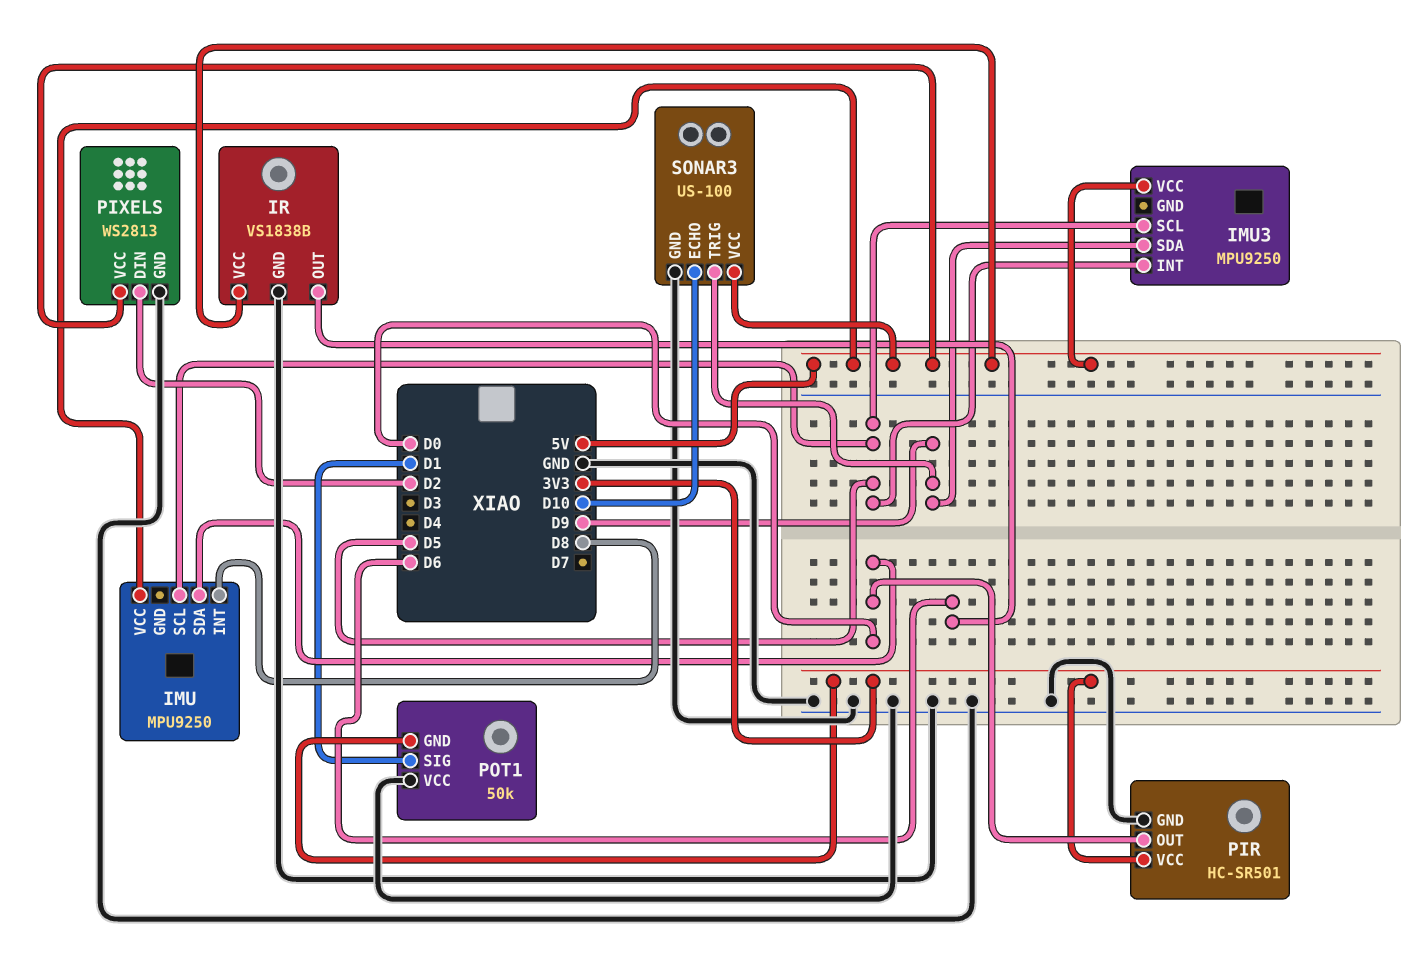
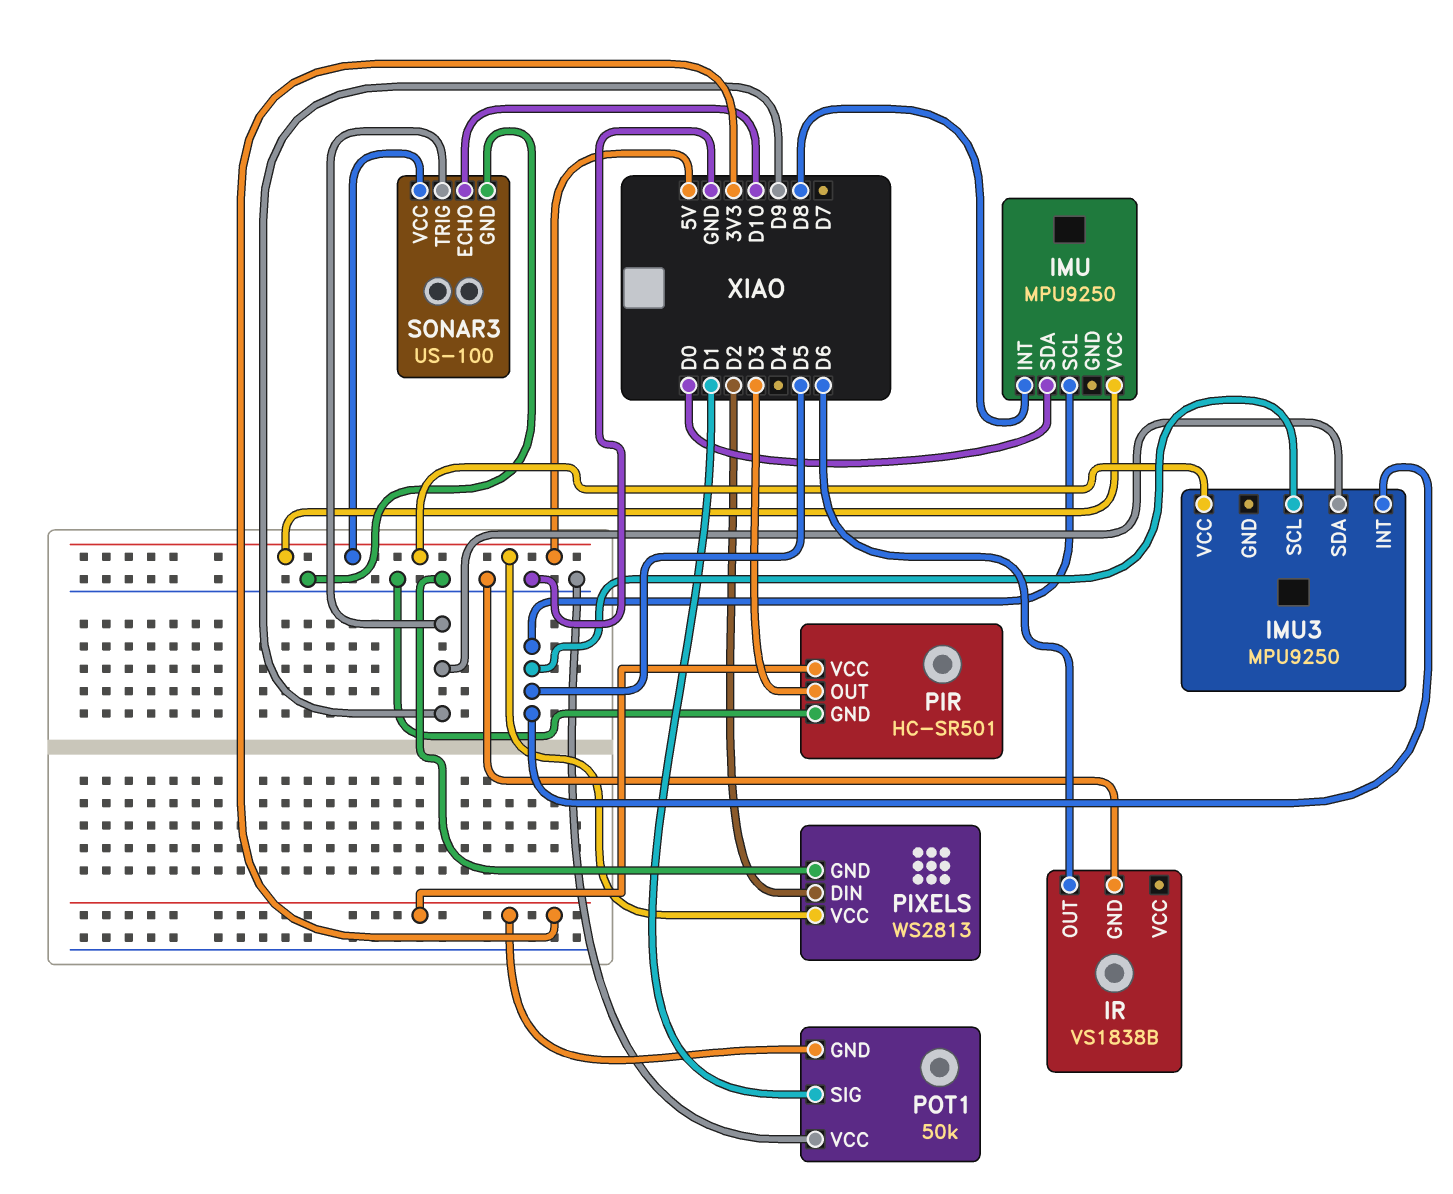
IR pin VCC: 5V -> none
PIR pin OUT: D0 -> D3

